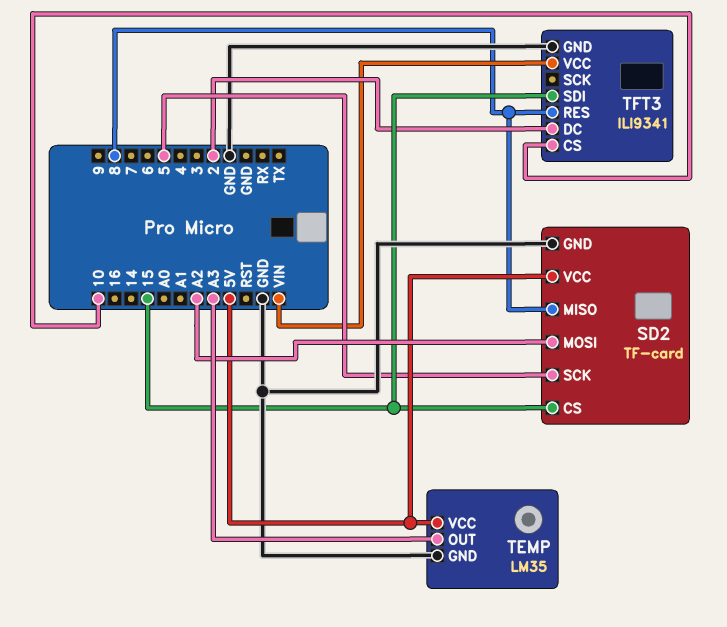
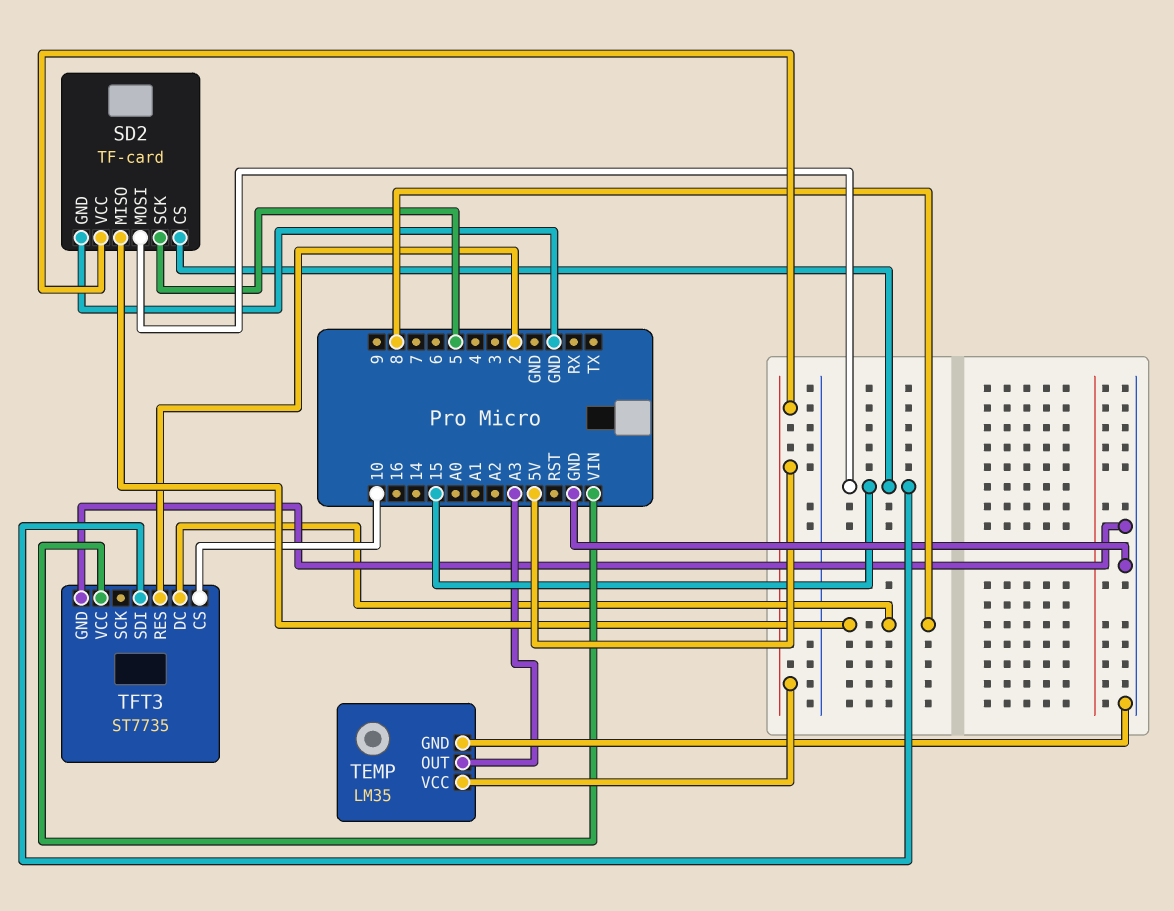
SD2 pin MOSI: A2 -> 15
TFT3: ILI9341 -> ST7735
TFT3 pin DC: 2 -> 8
TFT3 pin RES: 8 -> 2

